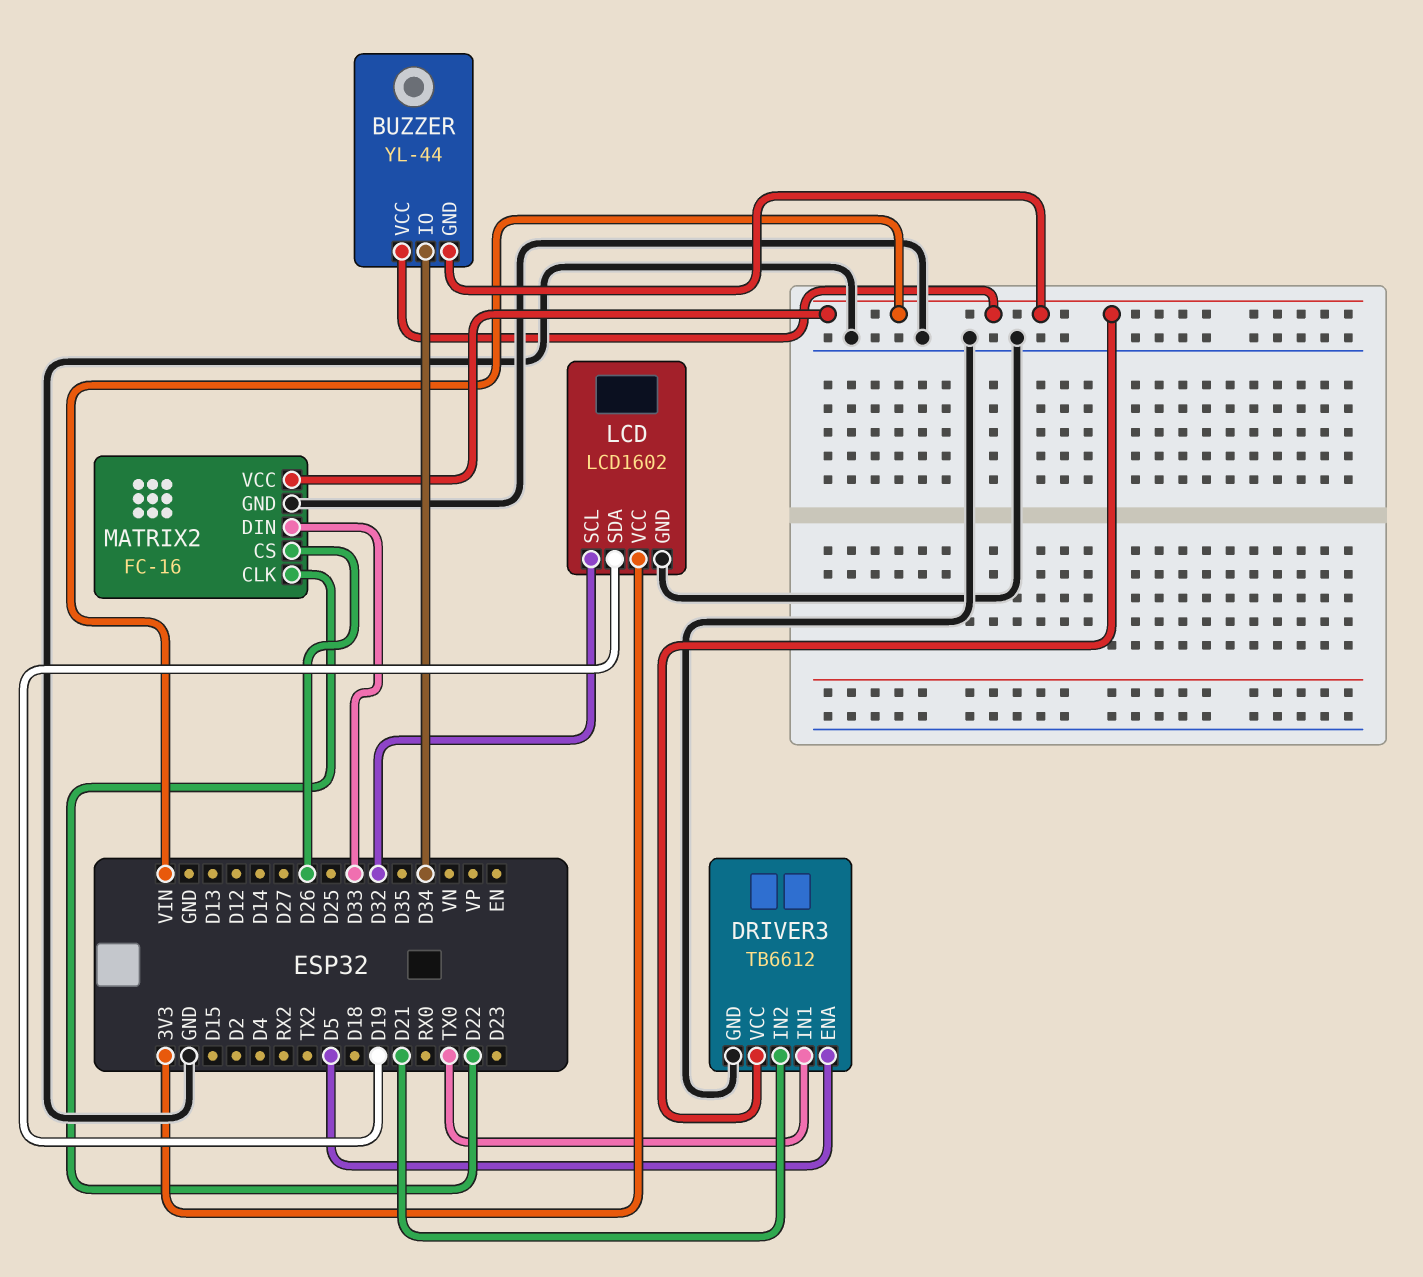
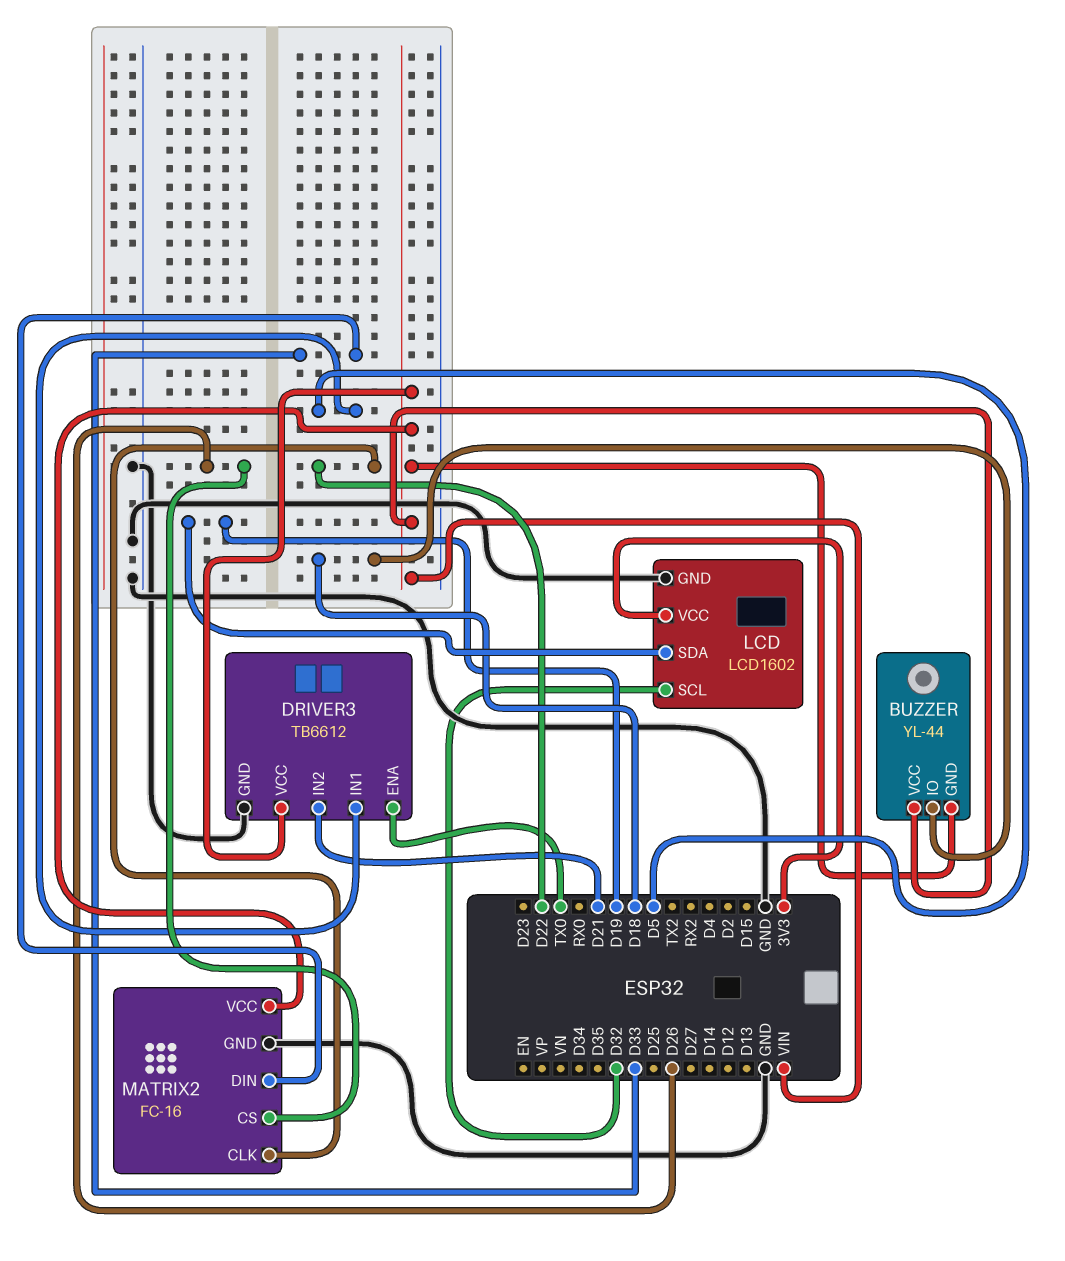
BUZZER pin IO: D34 -> D18
DRIVER3 pin ENA: D5 -> TX0
DRIVER3 pin IN1: TX0 -> D5

